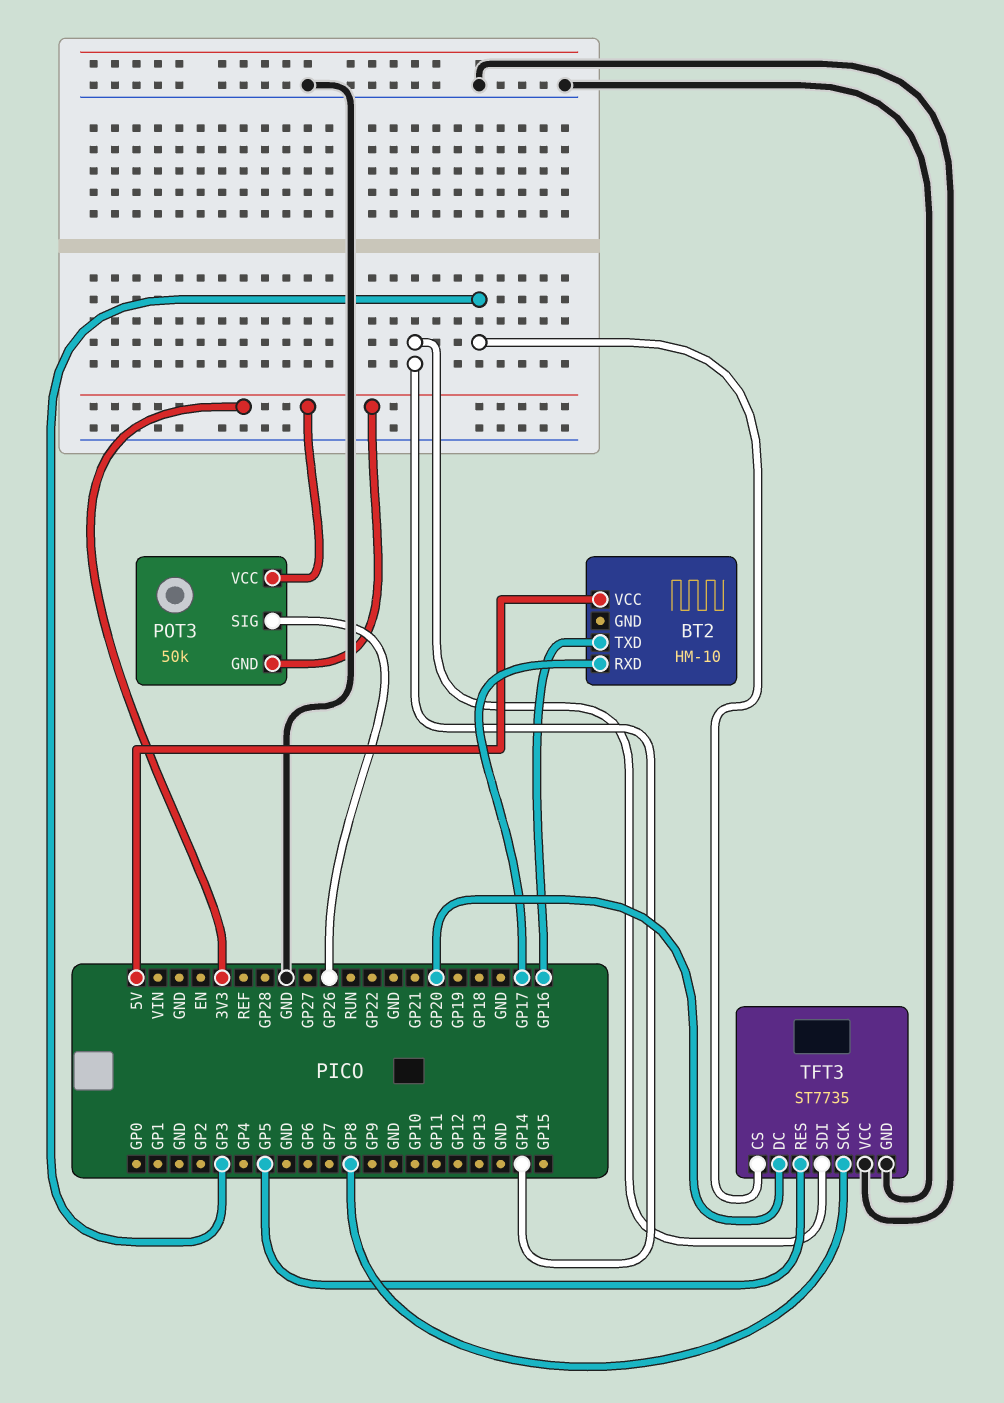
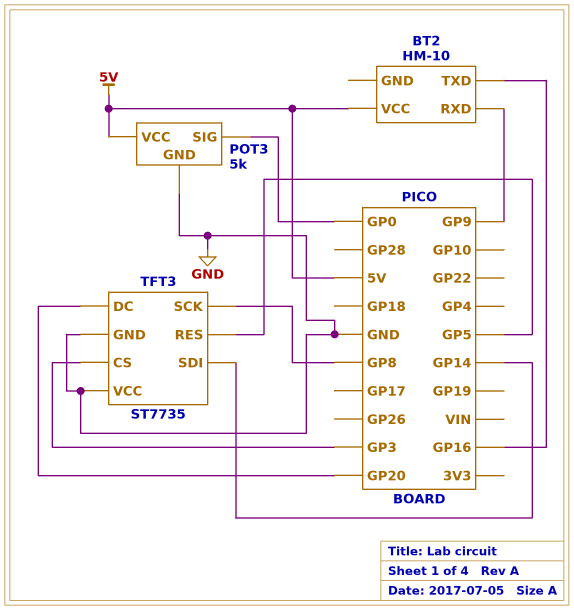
BT2 pin RXD: GP17 -> GP9
POT3: 50k -> 5k
POT3 pin GND: 3V3 -> GND
POT3 pin SIG: GP26 -> GP0
POT3 pin VCC: 3V3 -> 5V

